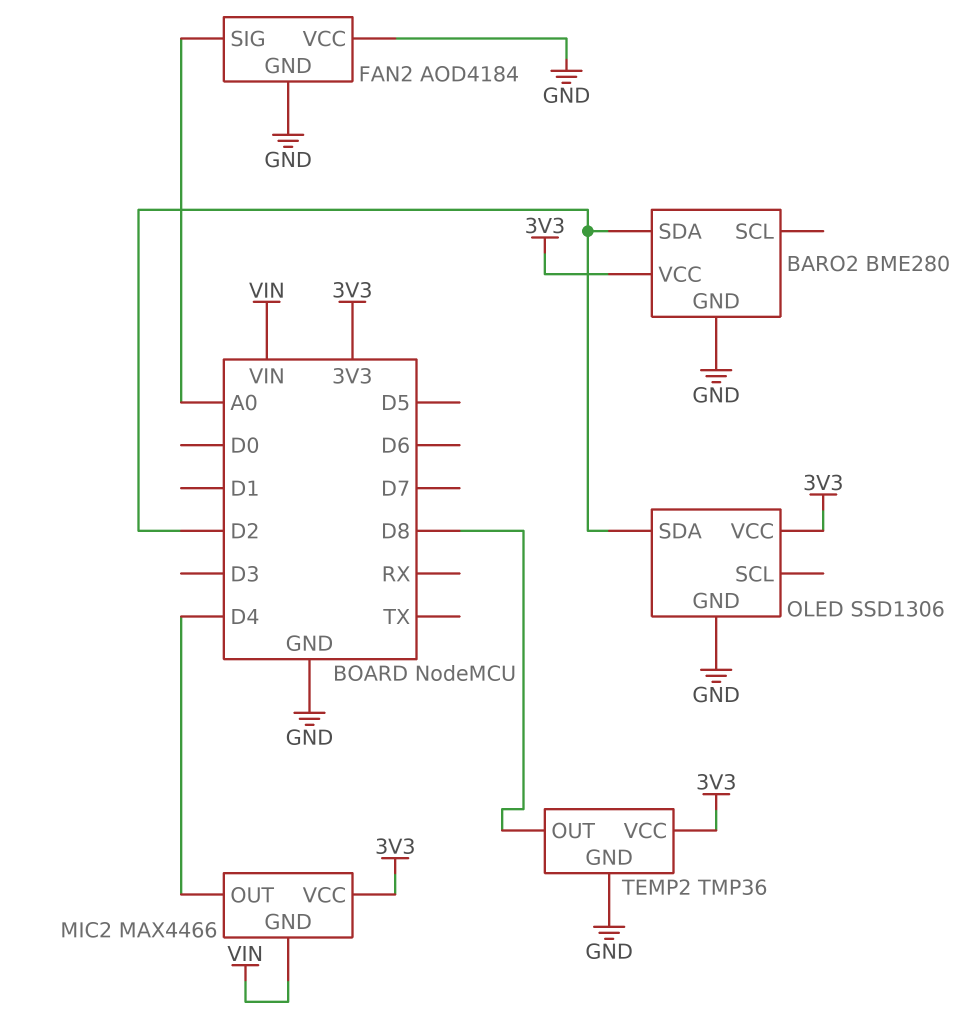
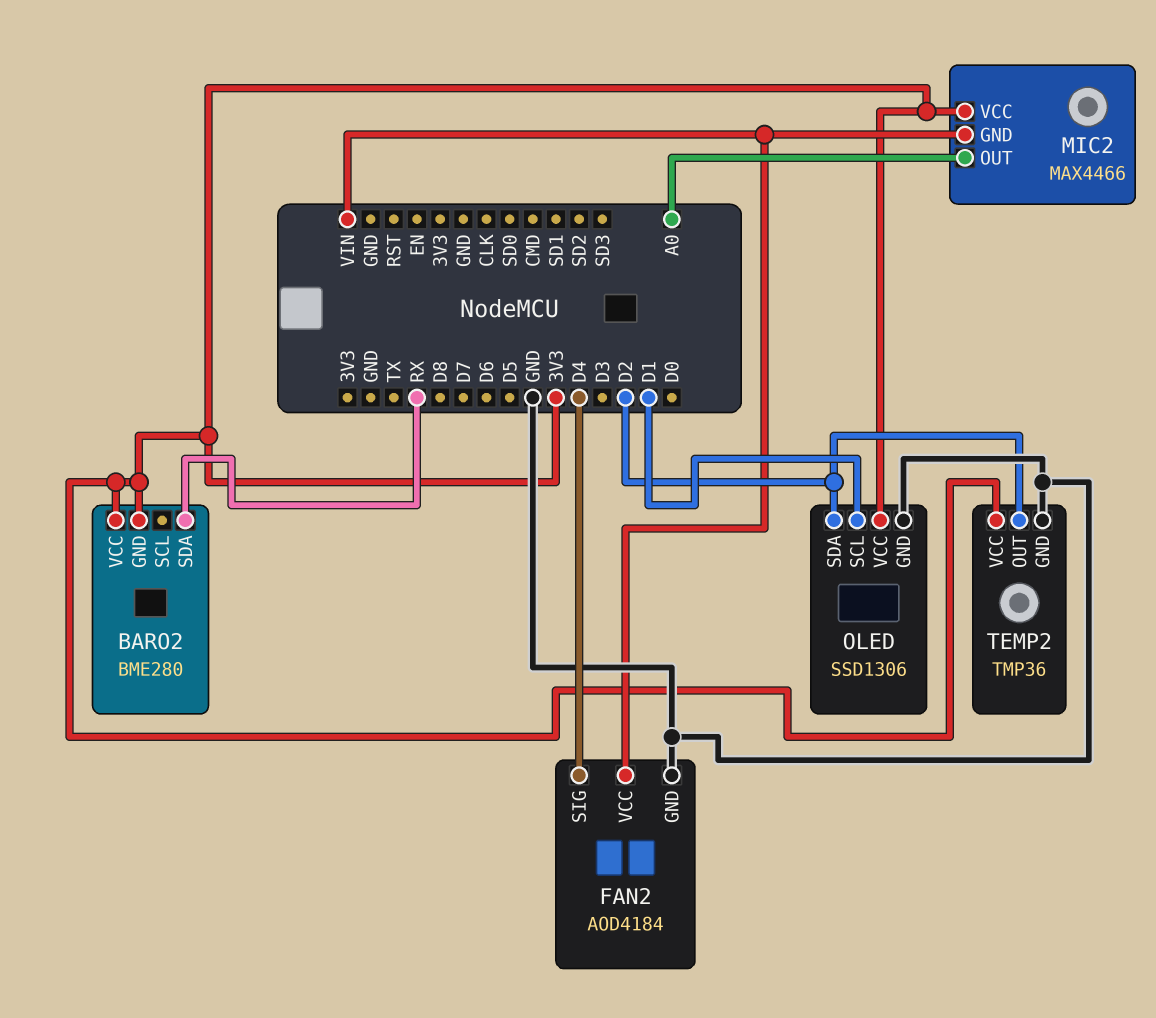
BARO2 pin GND: GND -> 3V3
BARO2 pin SDA: D2 -> RX
FAN2 pin SIG: A0 -> D4
FAN2 pin VCC: GND -> VIN
MIC2 pin OUT: D4 -> A0
OLED pin SCL: none -> D1
TEMP2 pin OUT: D8 -> D2

